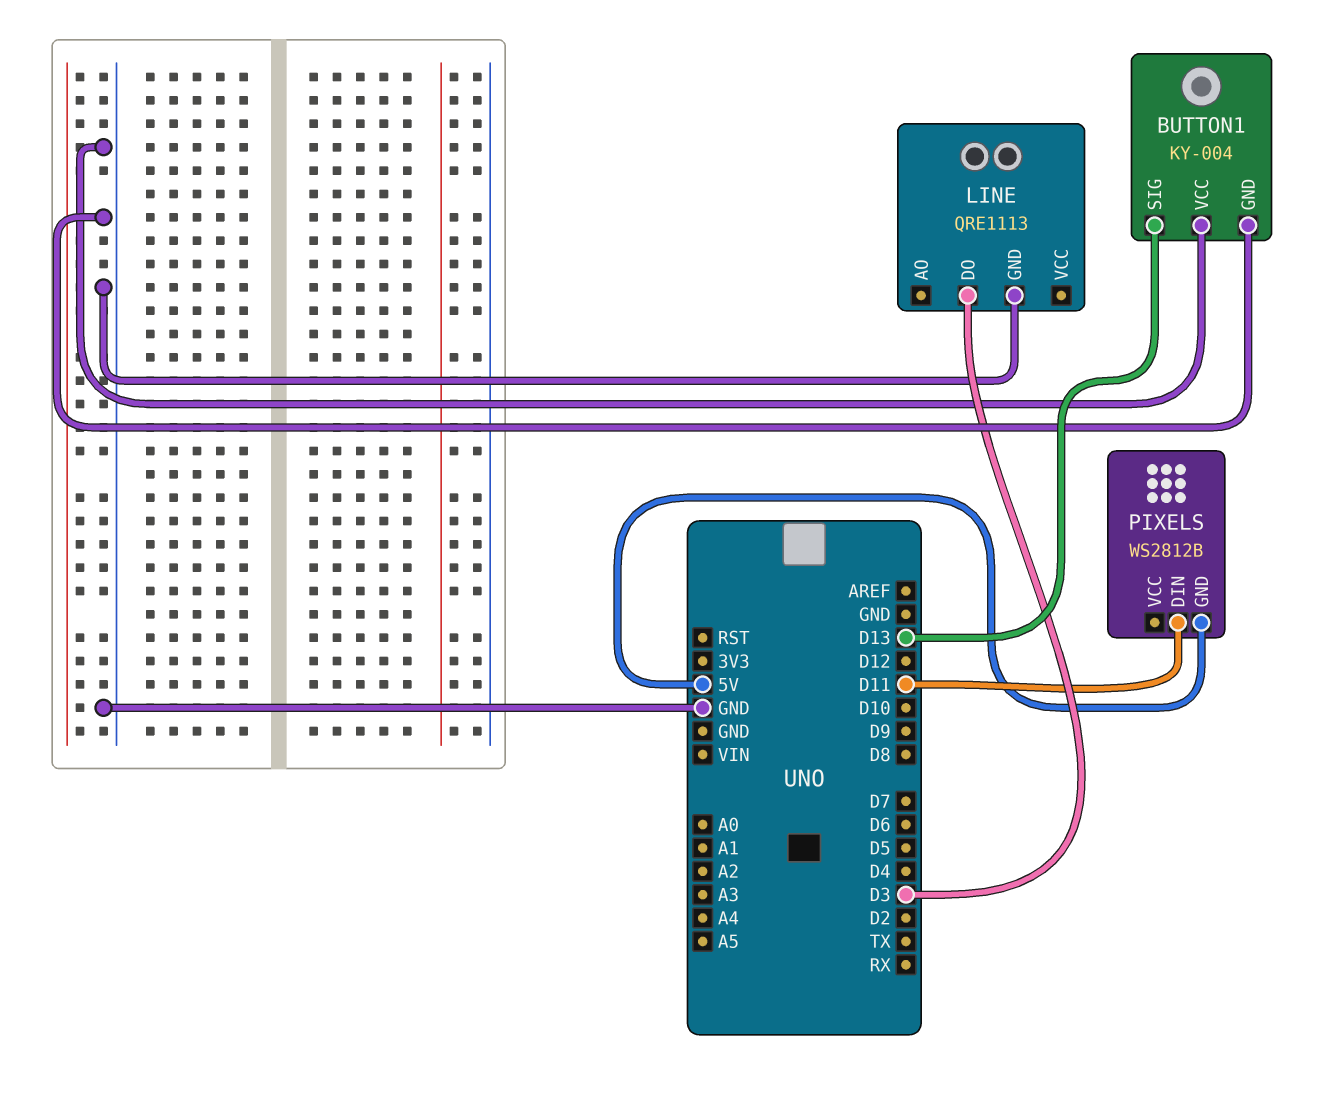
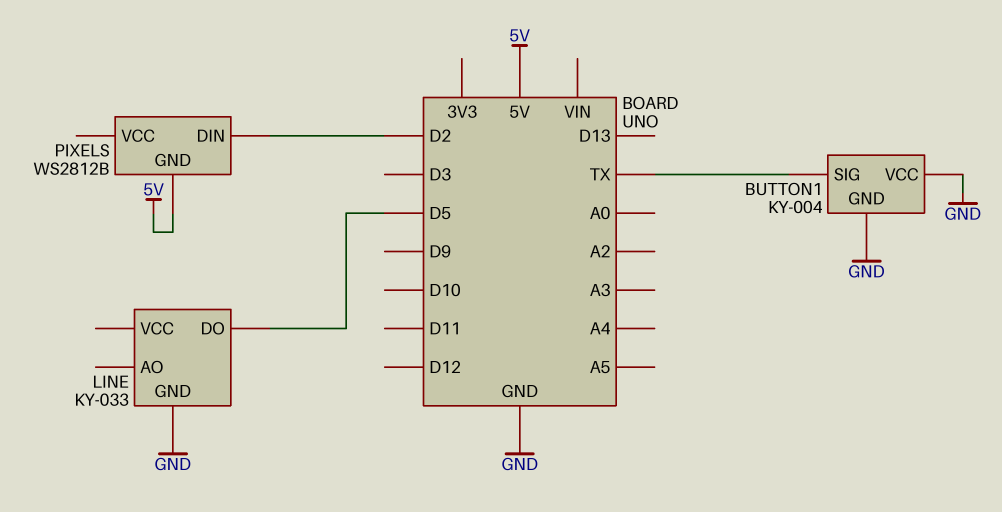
BUTTON1 pin SIG: D13 -> TX
LINE: QRE1113 -> KY-033
LINE pin DO: D3 -> D5
PIXELS pin DIN: D11 -> D2

